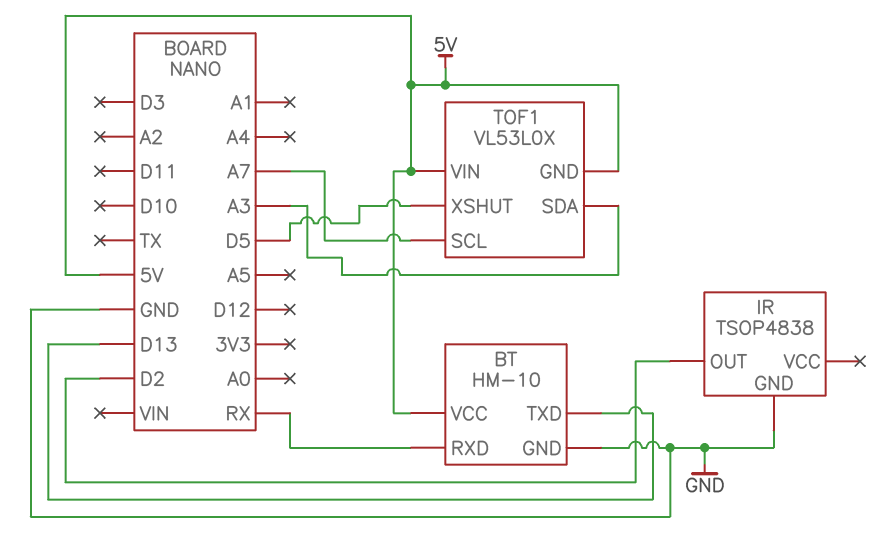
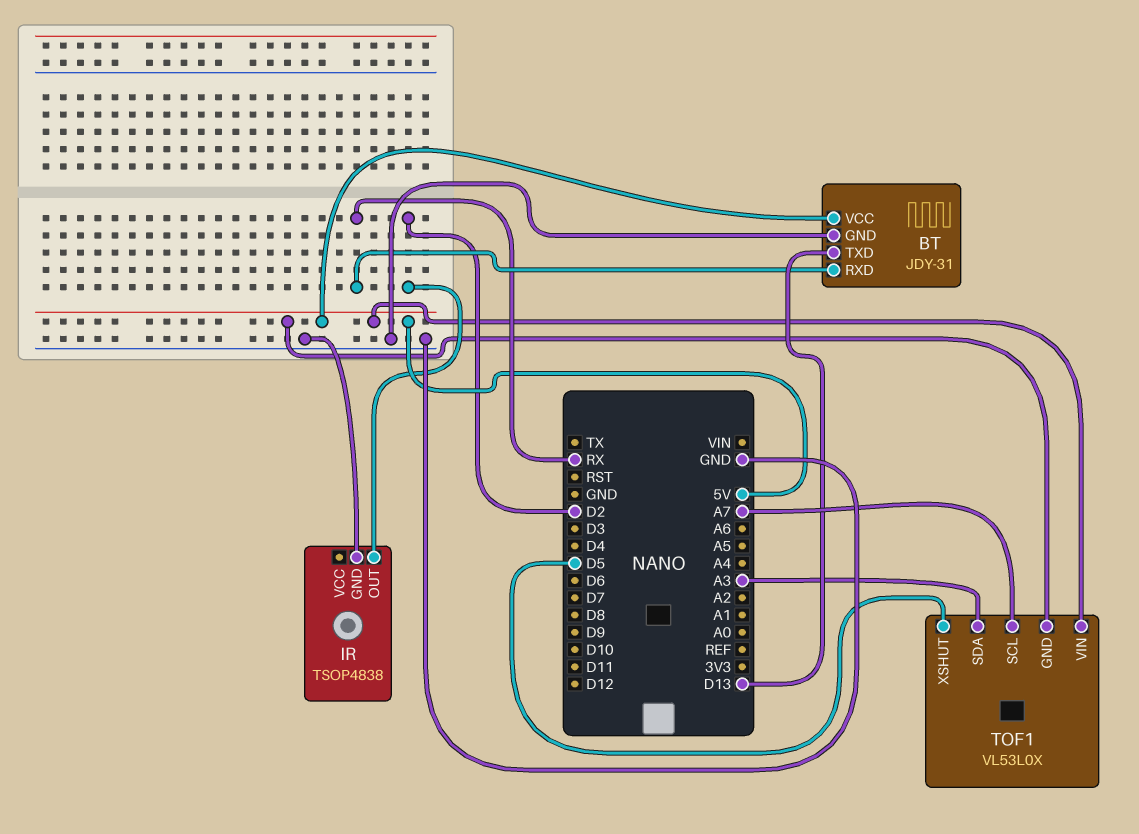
BT: HM-10 -> JDY-31

